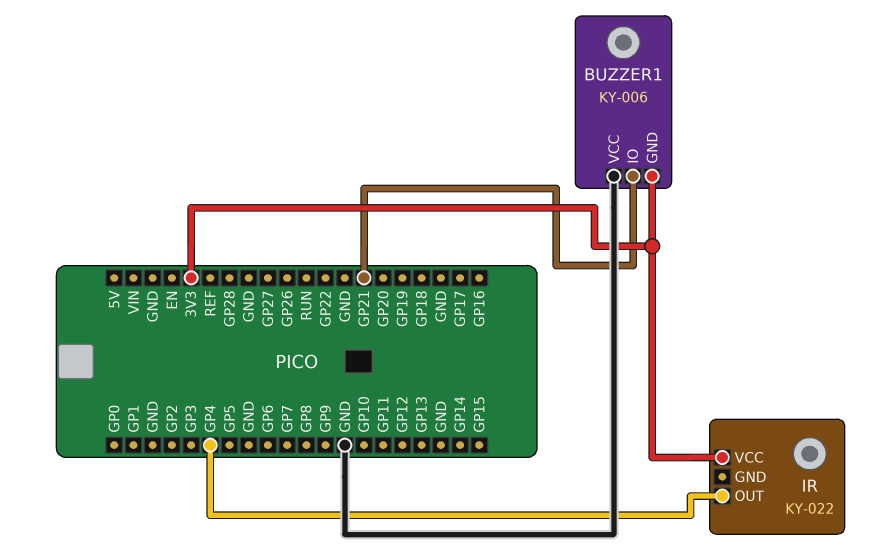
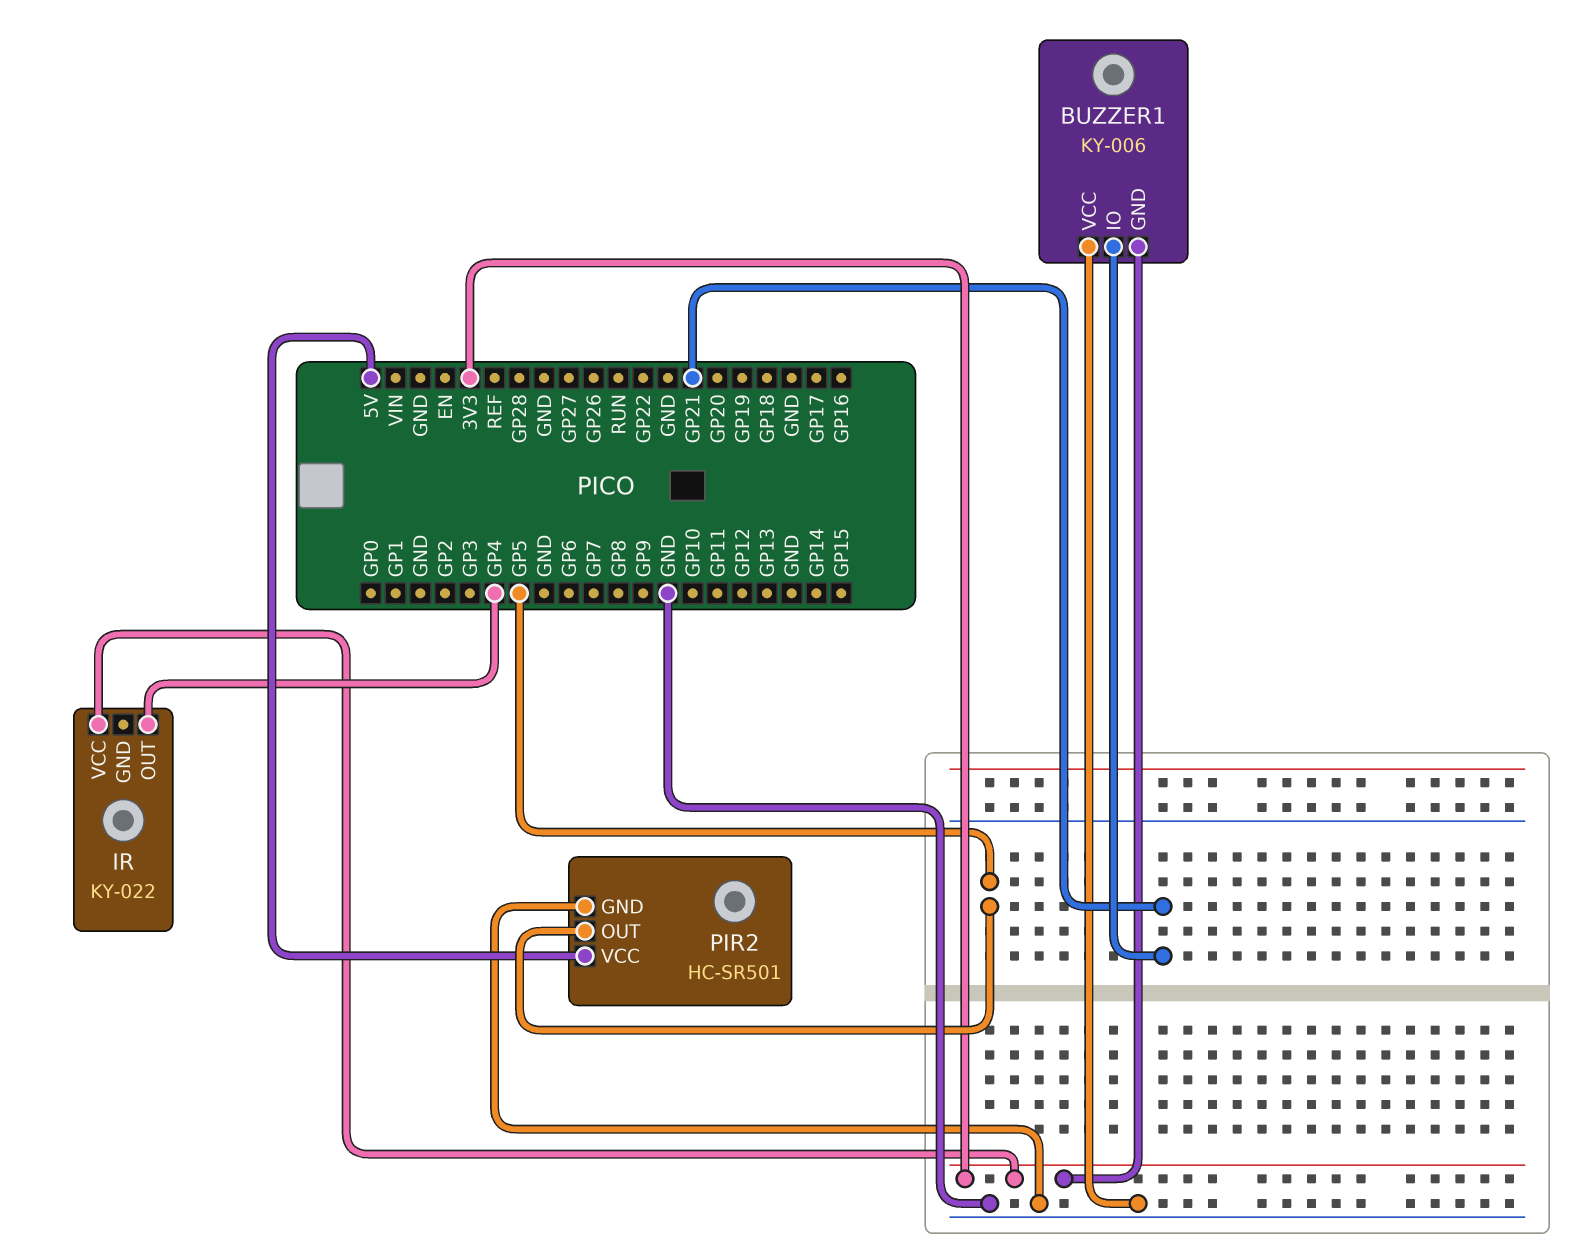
PIR2: none -> HC-SR501
PIR2 pin GND: none -> GND
PIR2 pin OUT: none -> GP5
PIR2 pin VCC: none -> 5V

